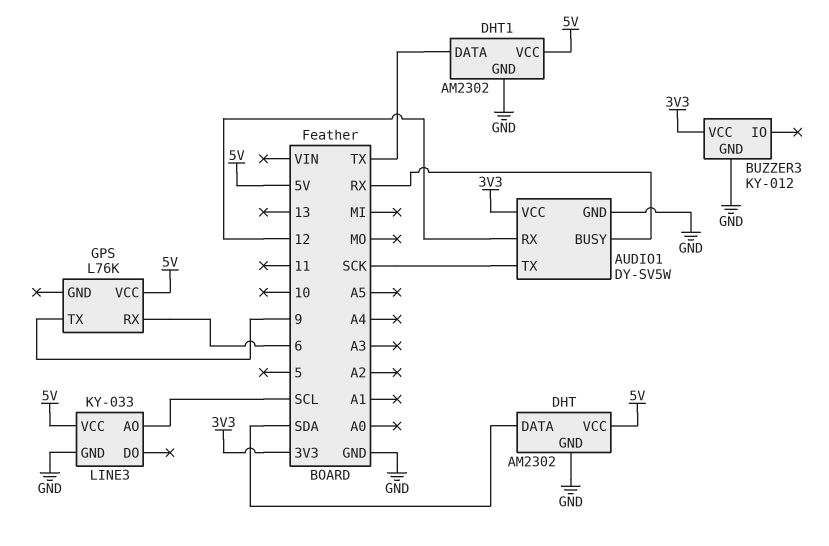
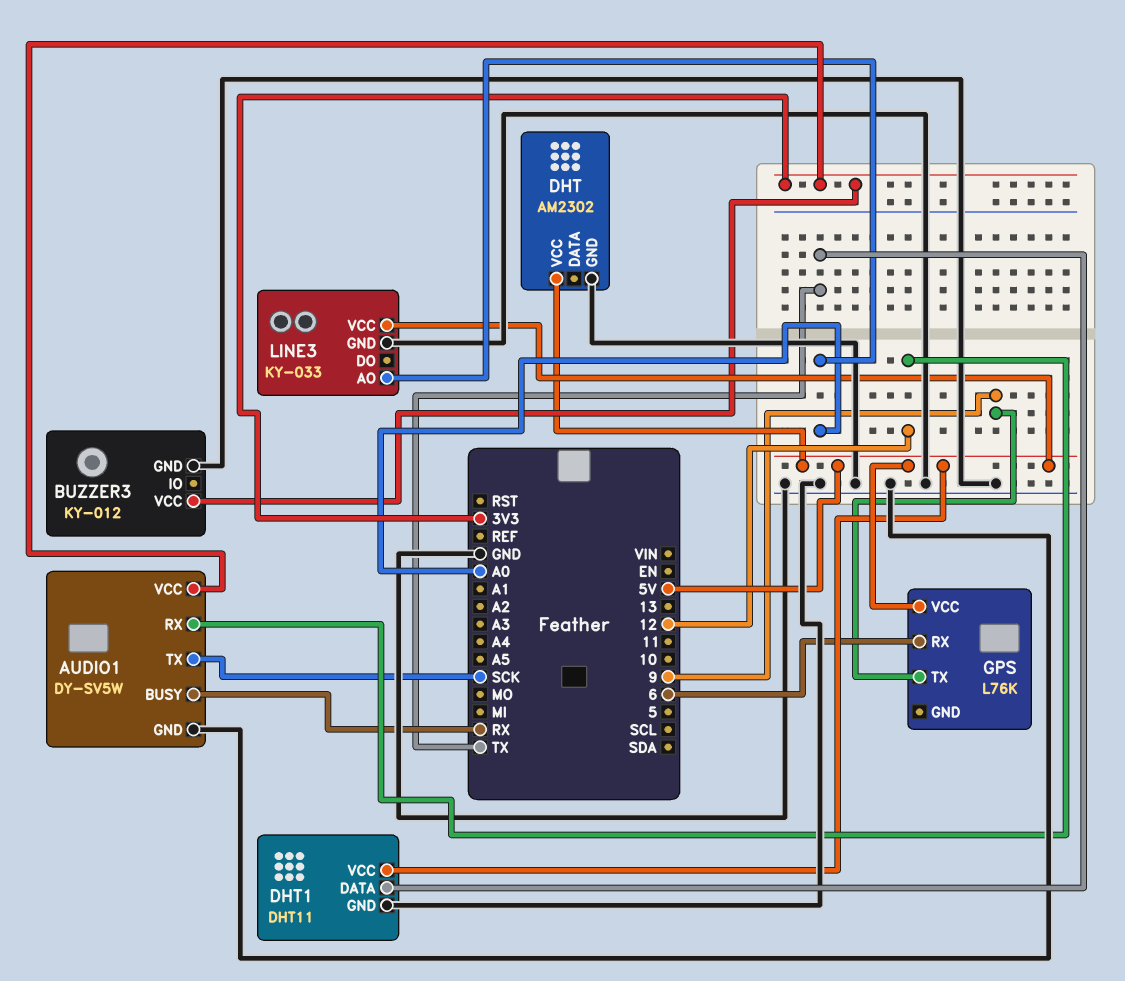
DHT pin DATA: SDA -> none
DHT1: AM2302 -> DHT11
LINE3 pin AO: SCL -> A0

